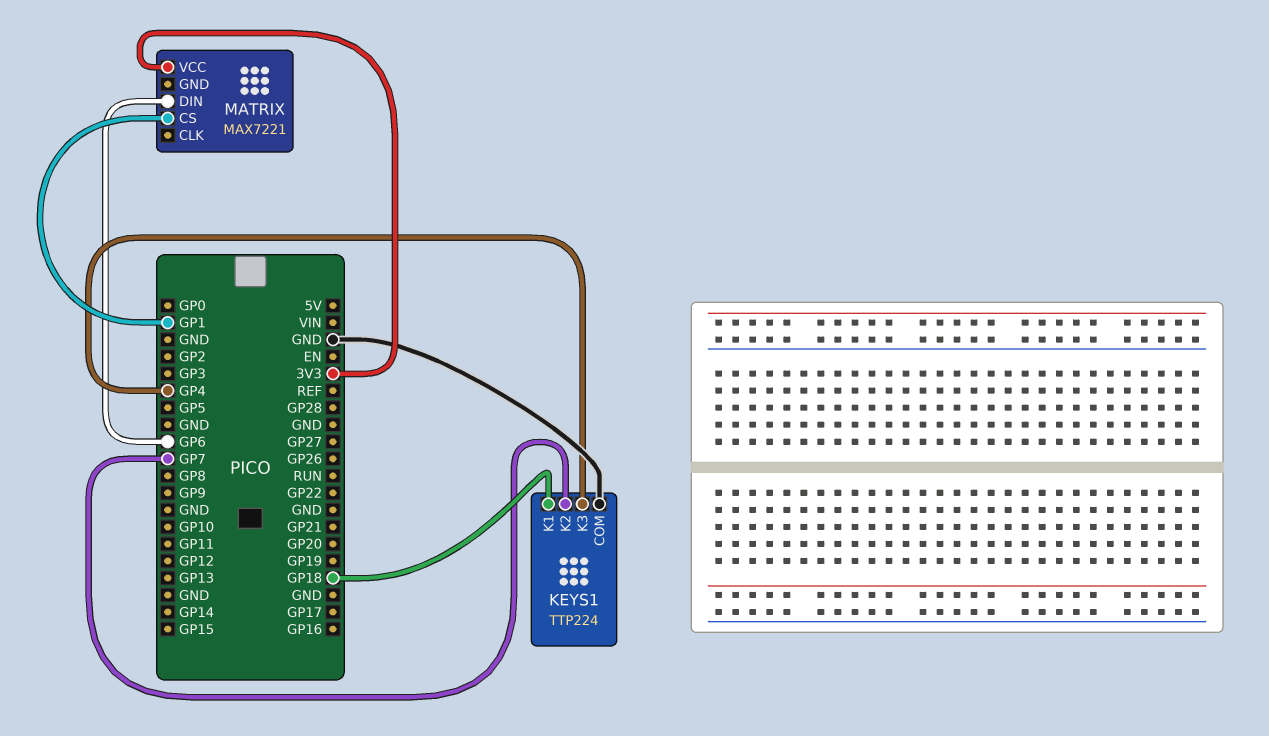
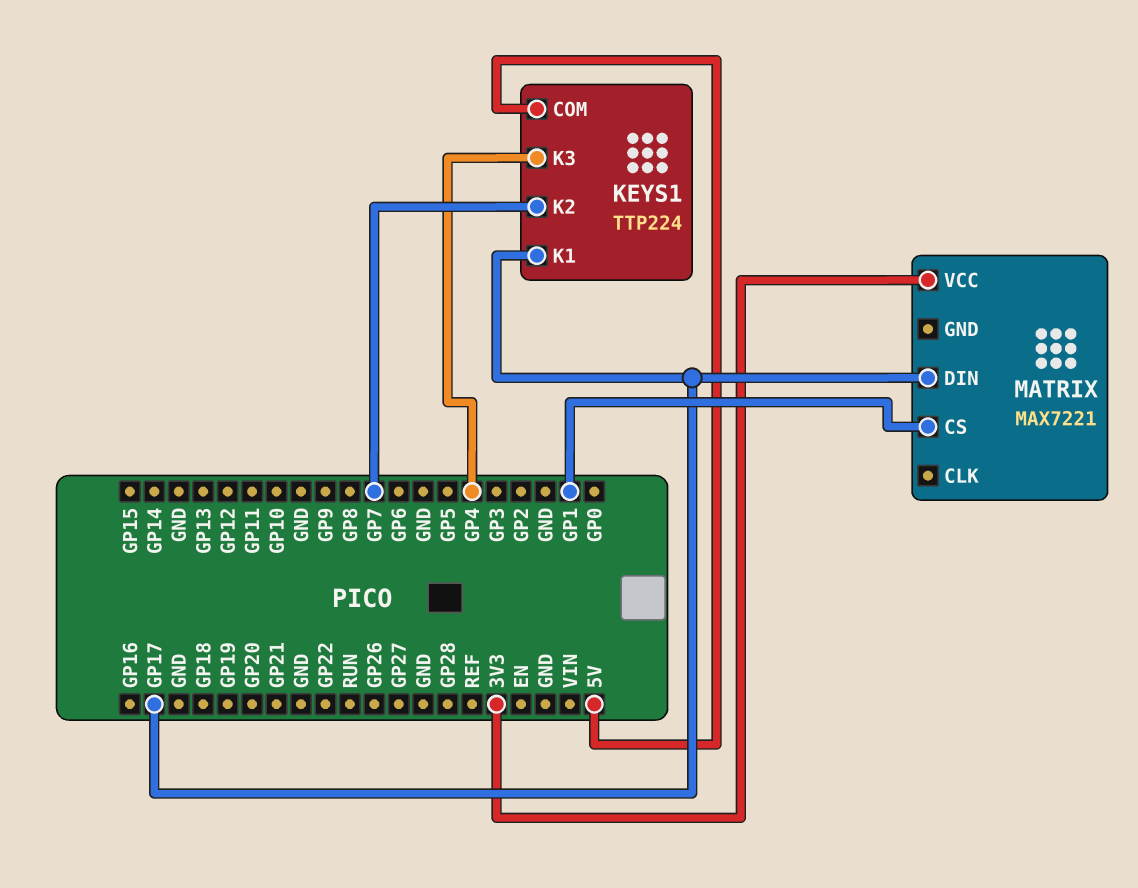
KEYS1 pin COM: GND -> 5V
KEYS1 pin K1: GP18 -> GP17
MATRIX pin DIN: GP6 -> GP17

